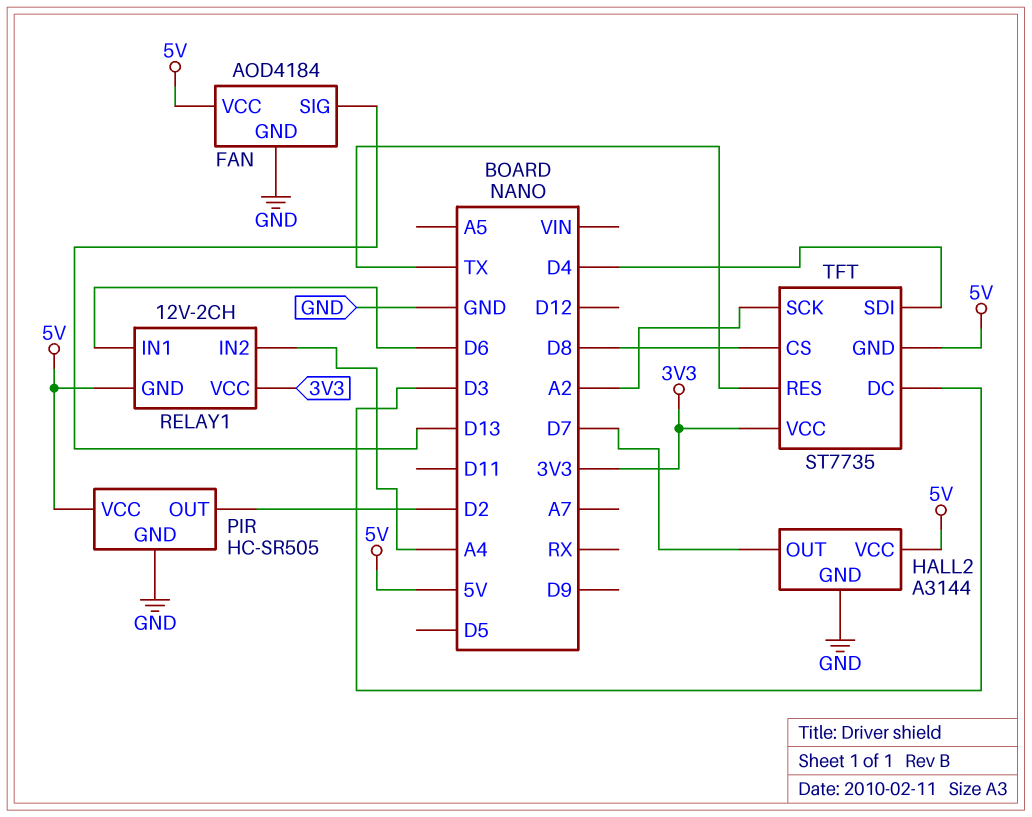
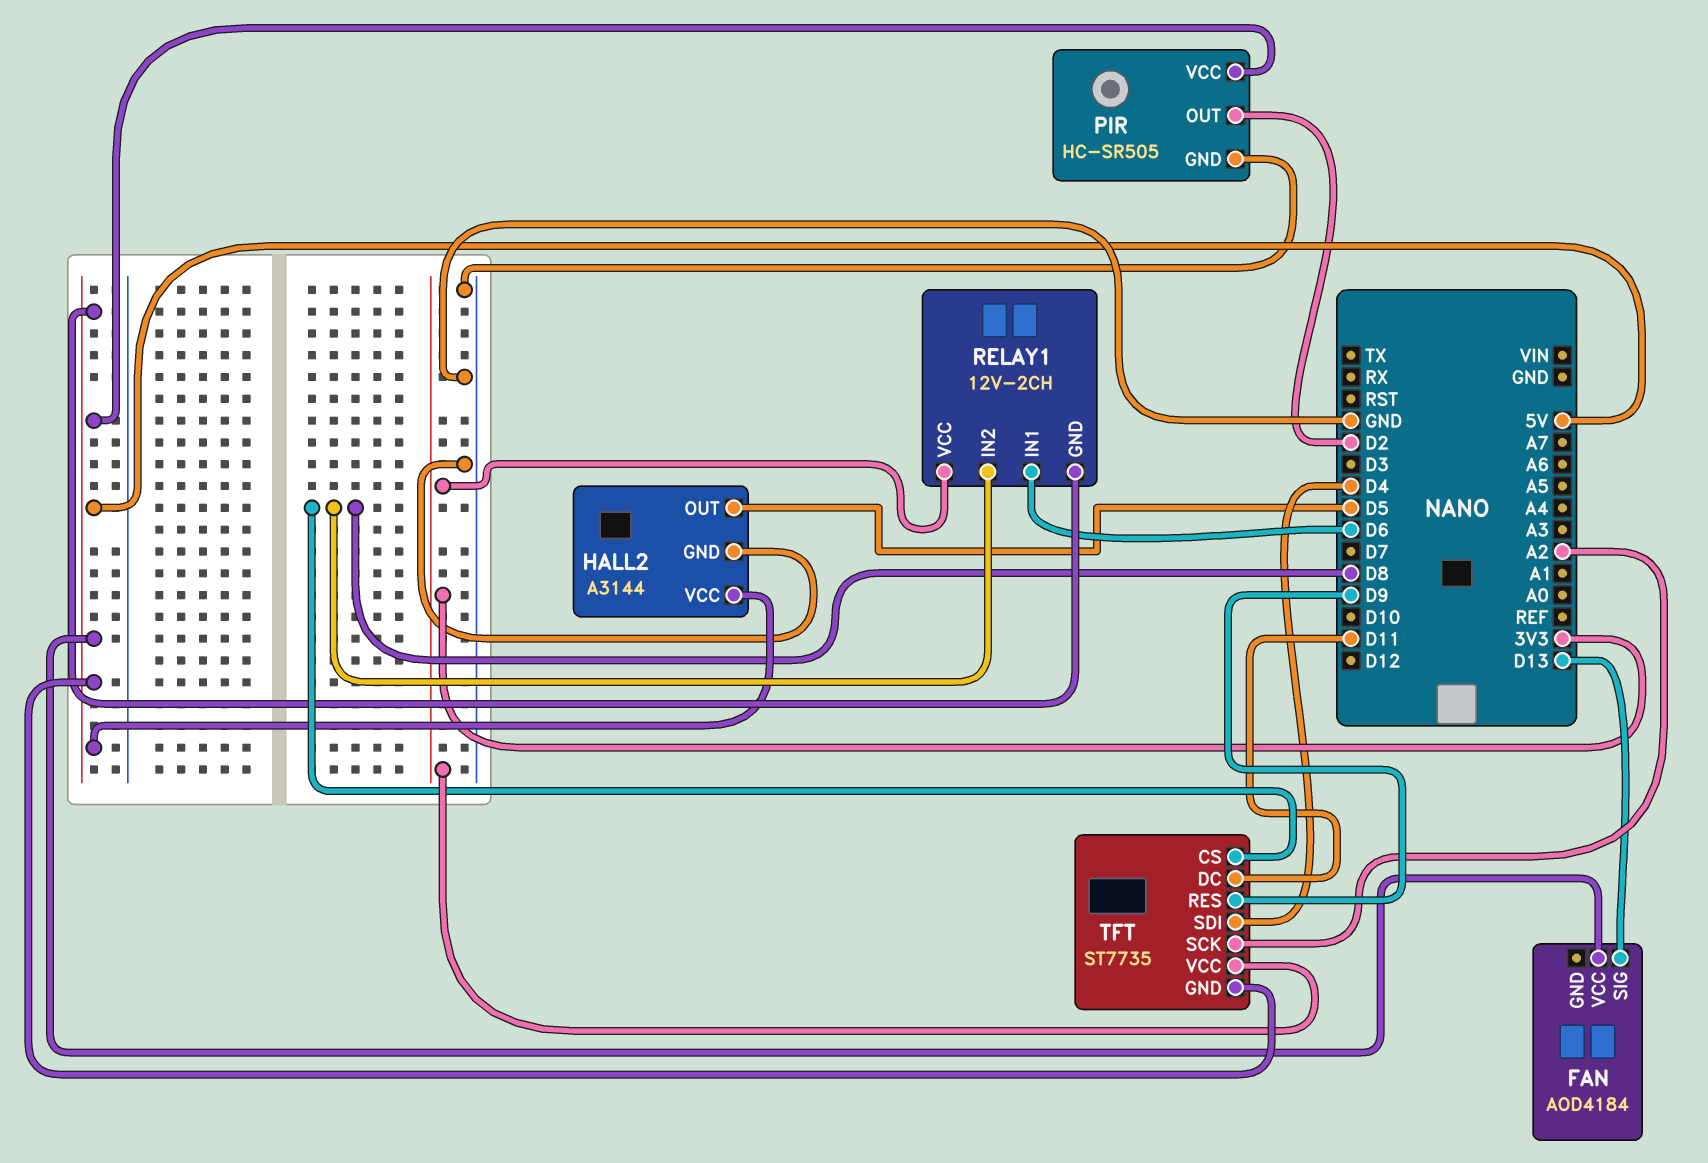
FAN pin GND: GND -> none
HALL2 pin OUT: D7 -> D5
RELAY1 pin IN2: A4 -> D8
TFT pin DC: D3 -> D11
TFT pin RES: TX -> D9

